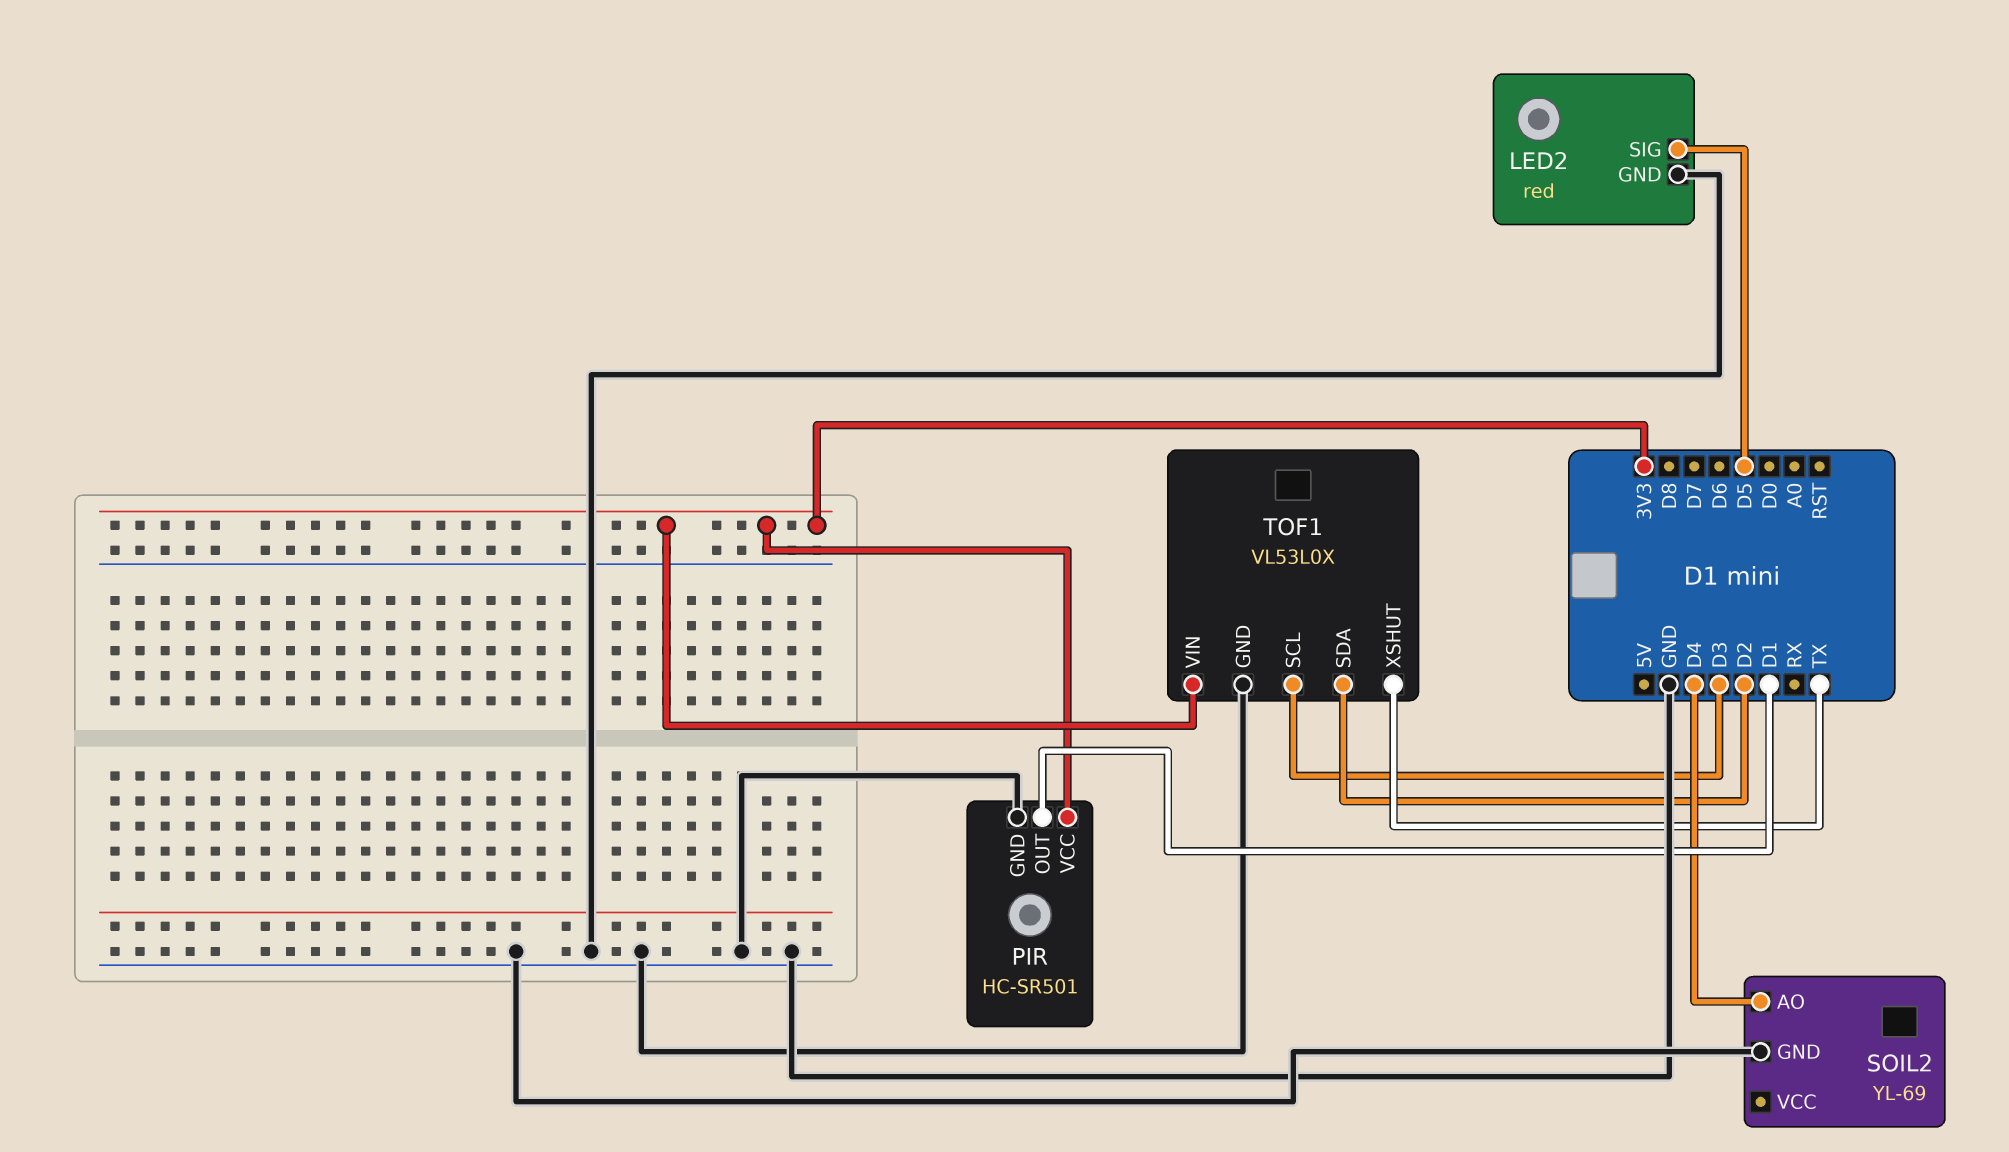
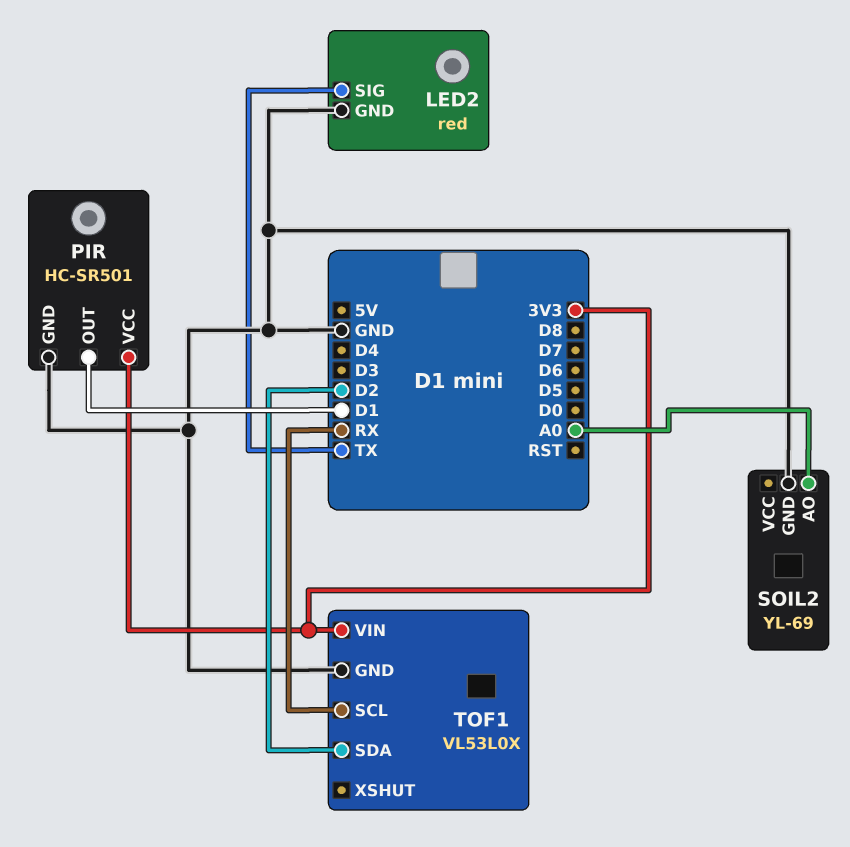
LED2 pin SIG: D5 -> TX
SOIL2 pin AO: D4 -> A0
TOF1 pin SCL: D3 -> RX
TOF1 pin XSHUT: TX -> none

